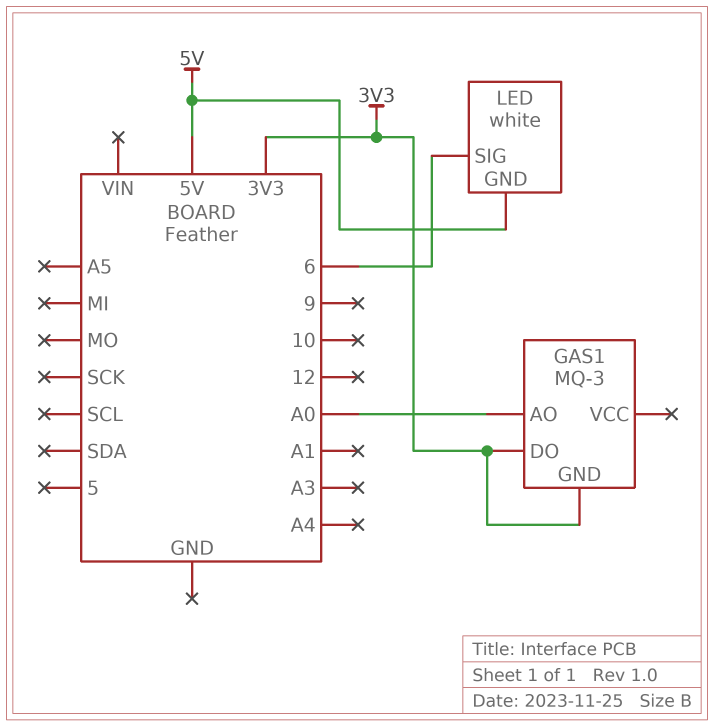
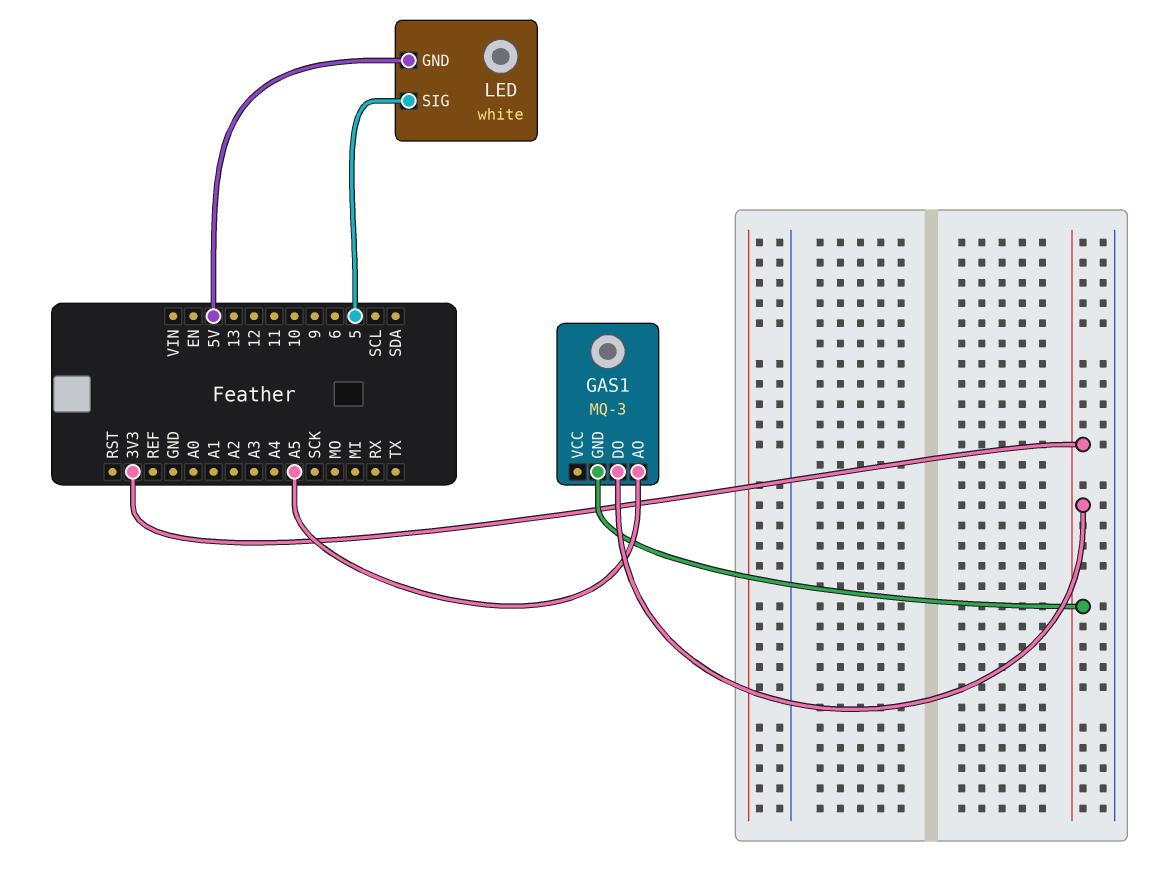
GAS1 pin AO: A0 -> A5
LED pin SIG: 6 -> 5

